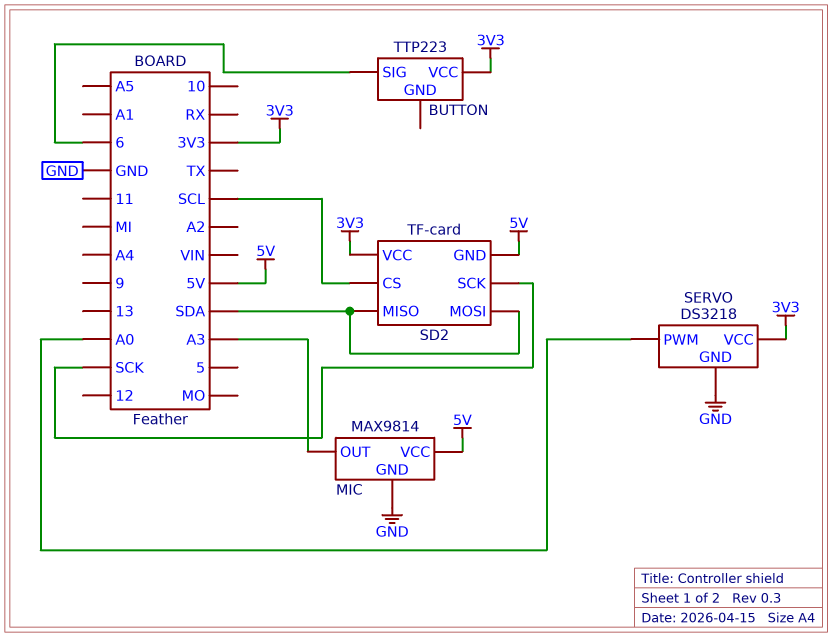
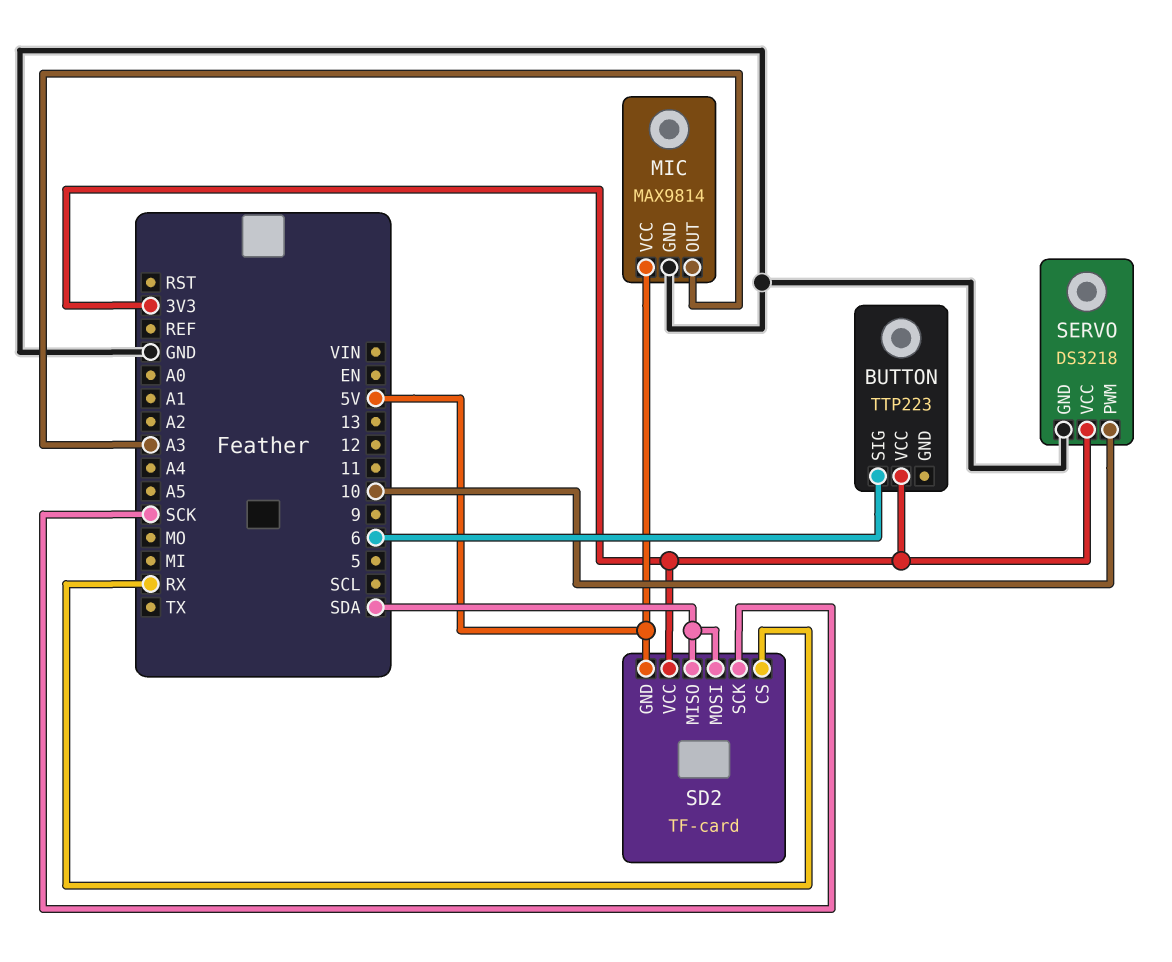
SD2 pin CS: SCL -> RX
SERVO pin PWM: A0 -> 10

